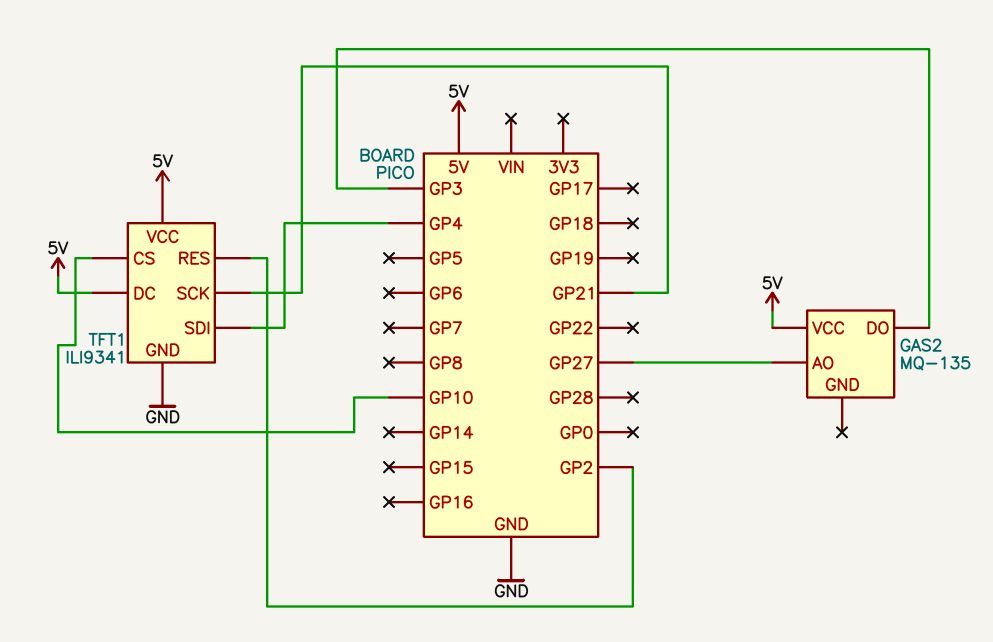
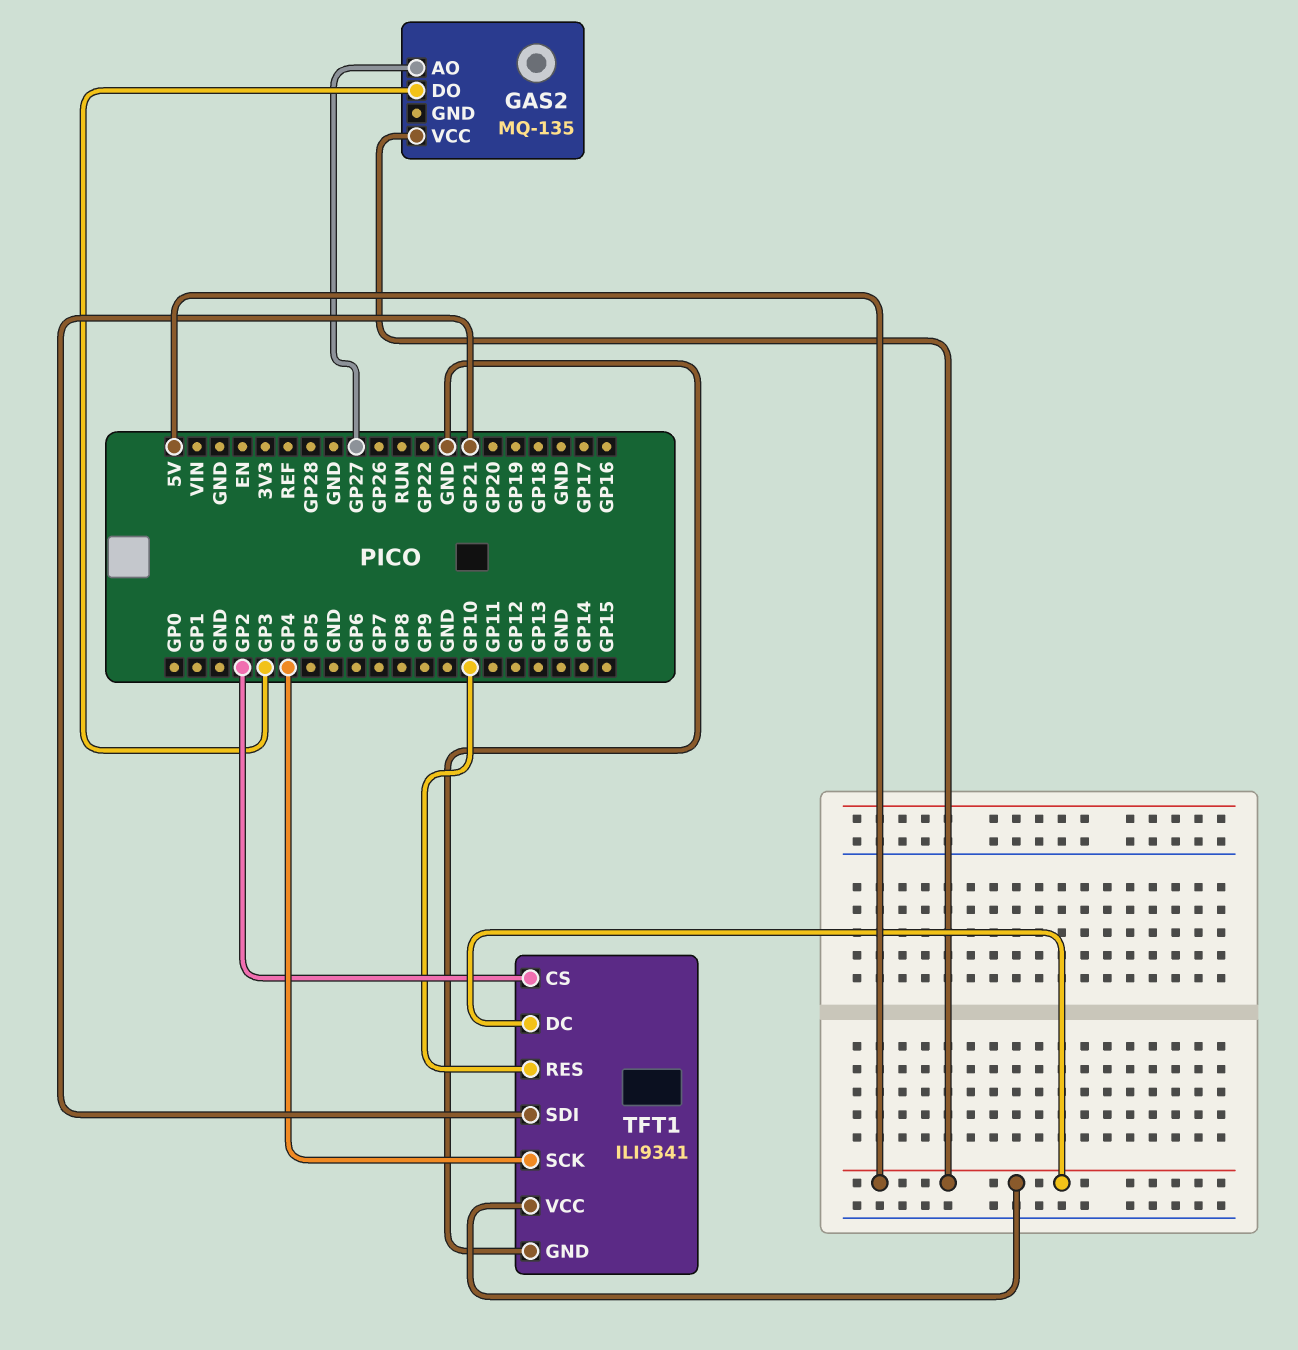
TFT1 pin CS: GP10 -> GP2
TFT1 pin RES: GP2 -> GP10
TFT1 pin SCK: GP21 -> GP4
TFT1 pin SDI: GP4 -> GP21

